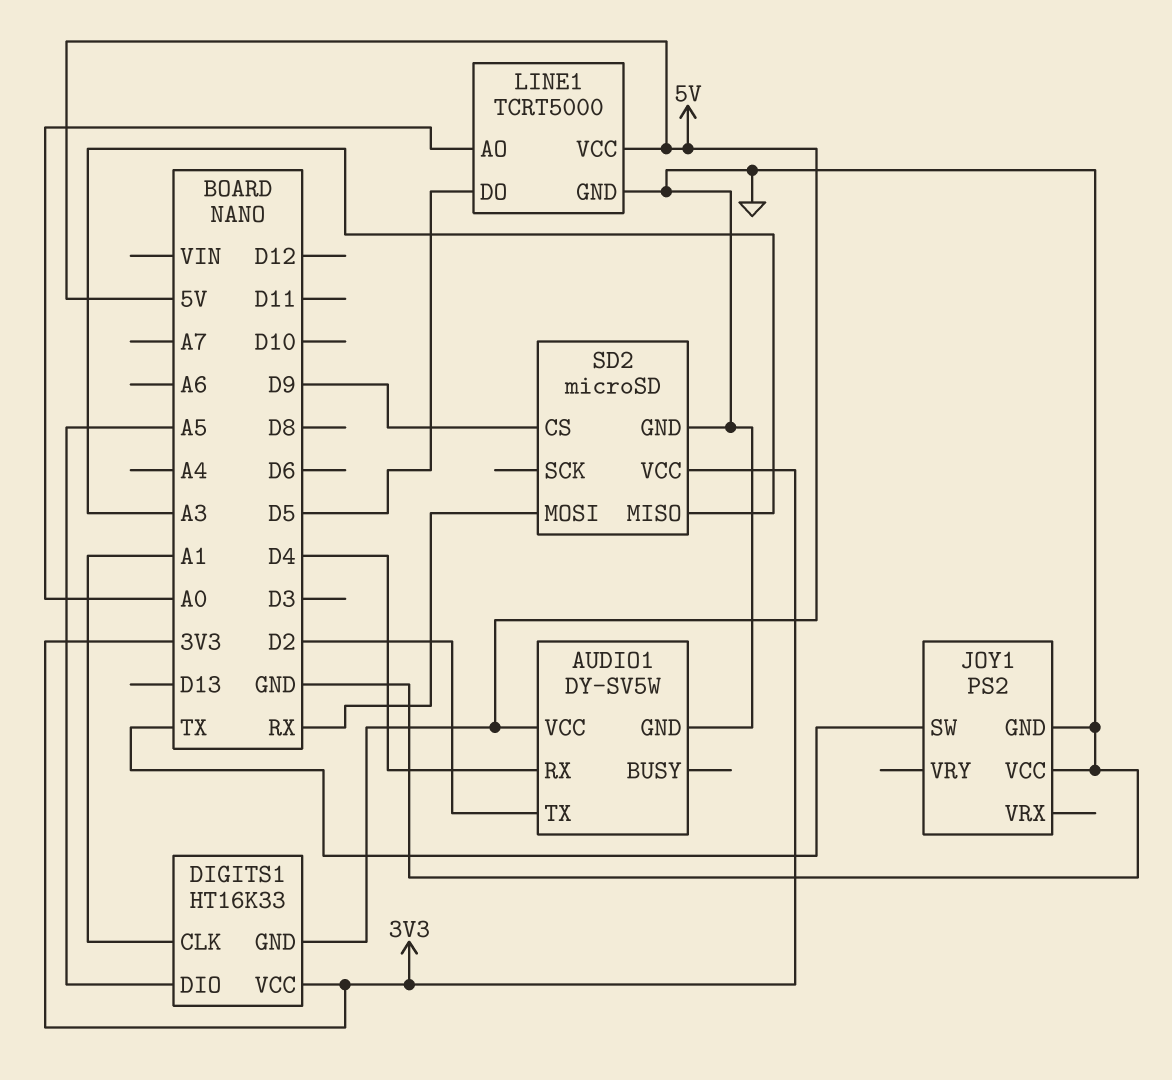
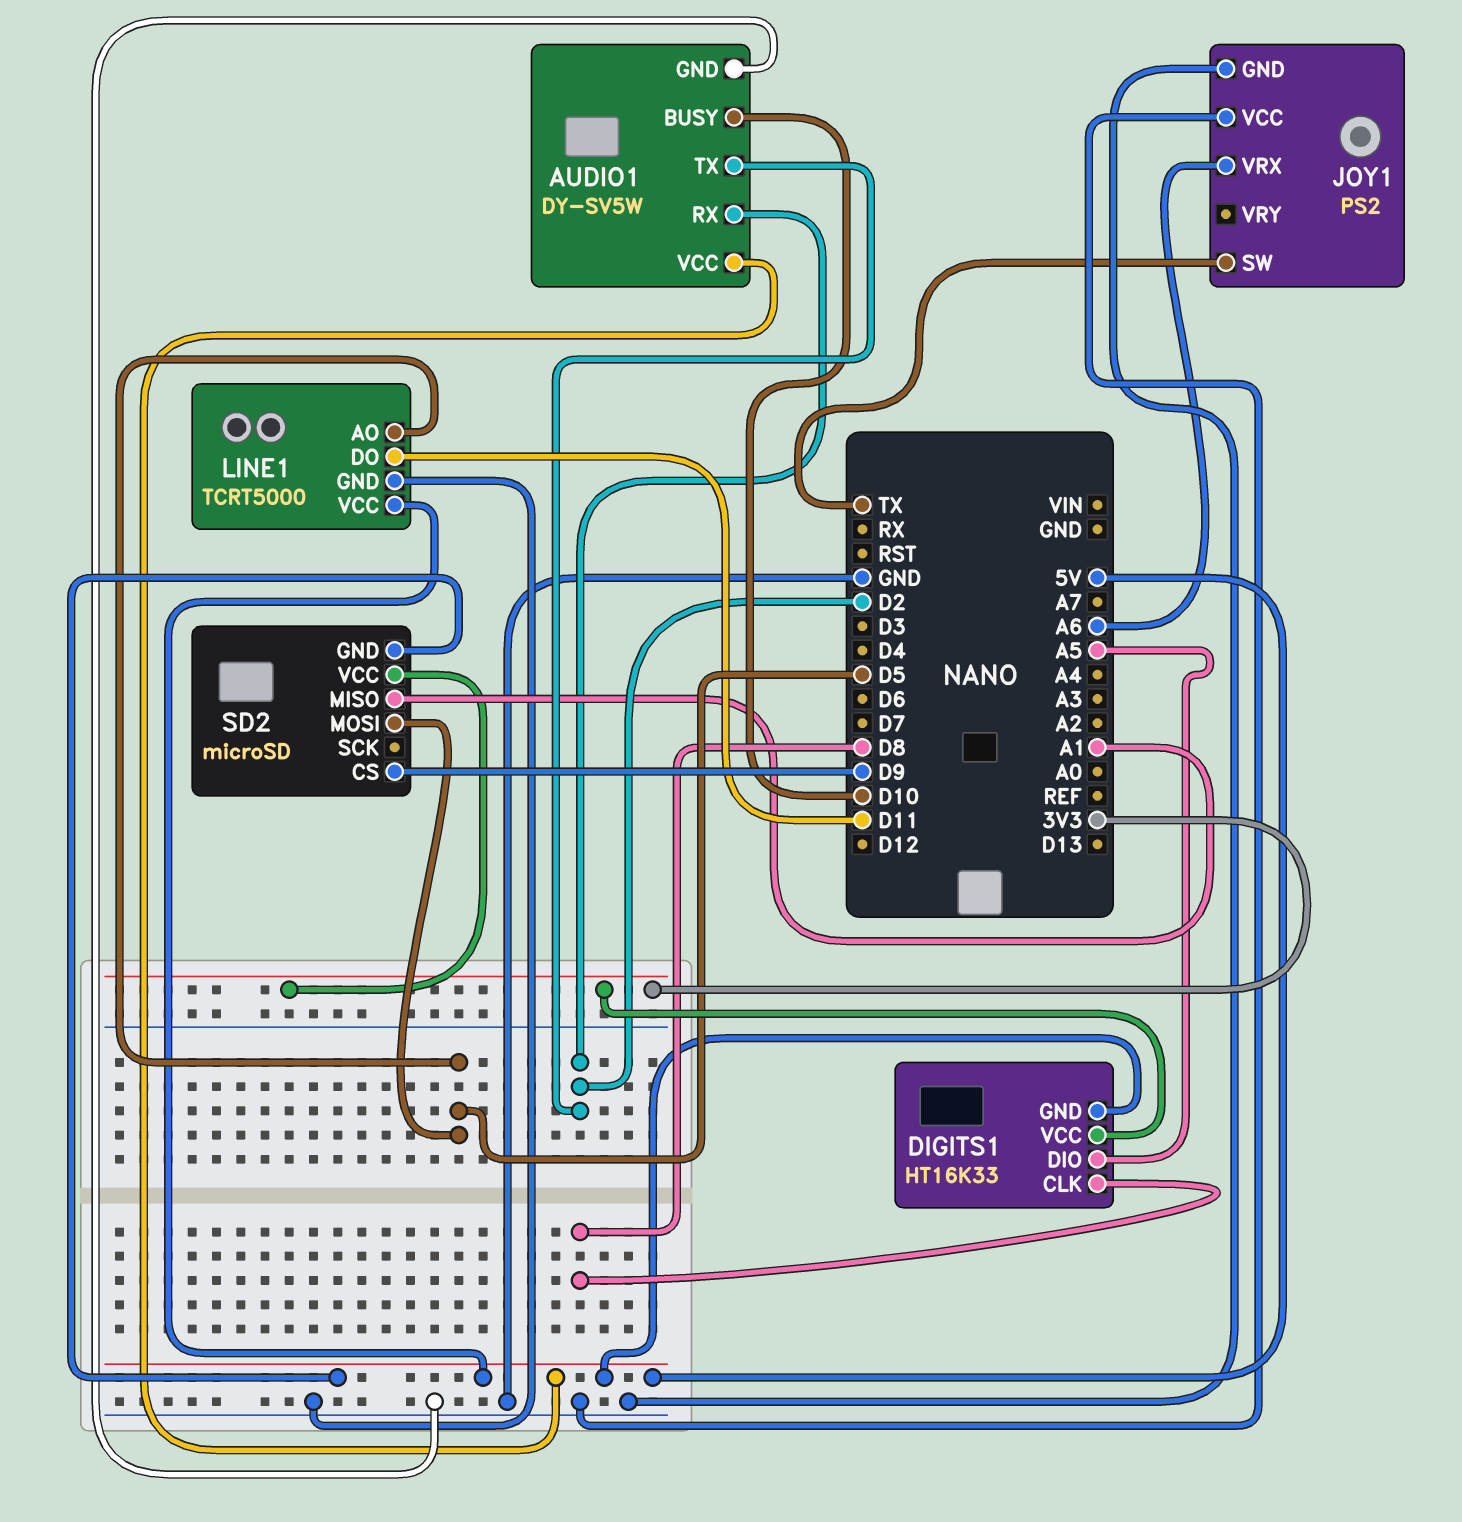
AUDIO1 pin BUSY: none -> D10
AUDIO1 pin RX: D4 -> D2
DIGITS1 pin CLK: A1 -> D8
JOY1 pin VRX: none -> A6
LINE1 pin AO: A0 -> D5
LINE1 pin DO: D5 -> D11
SD2 pin GND: GND -> 5V
SD2 pin MISO: A3 -> A1
SD2 pin MOSI: RX -> D5

